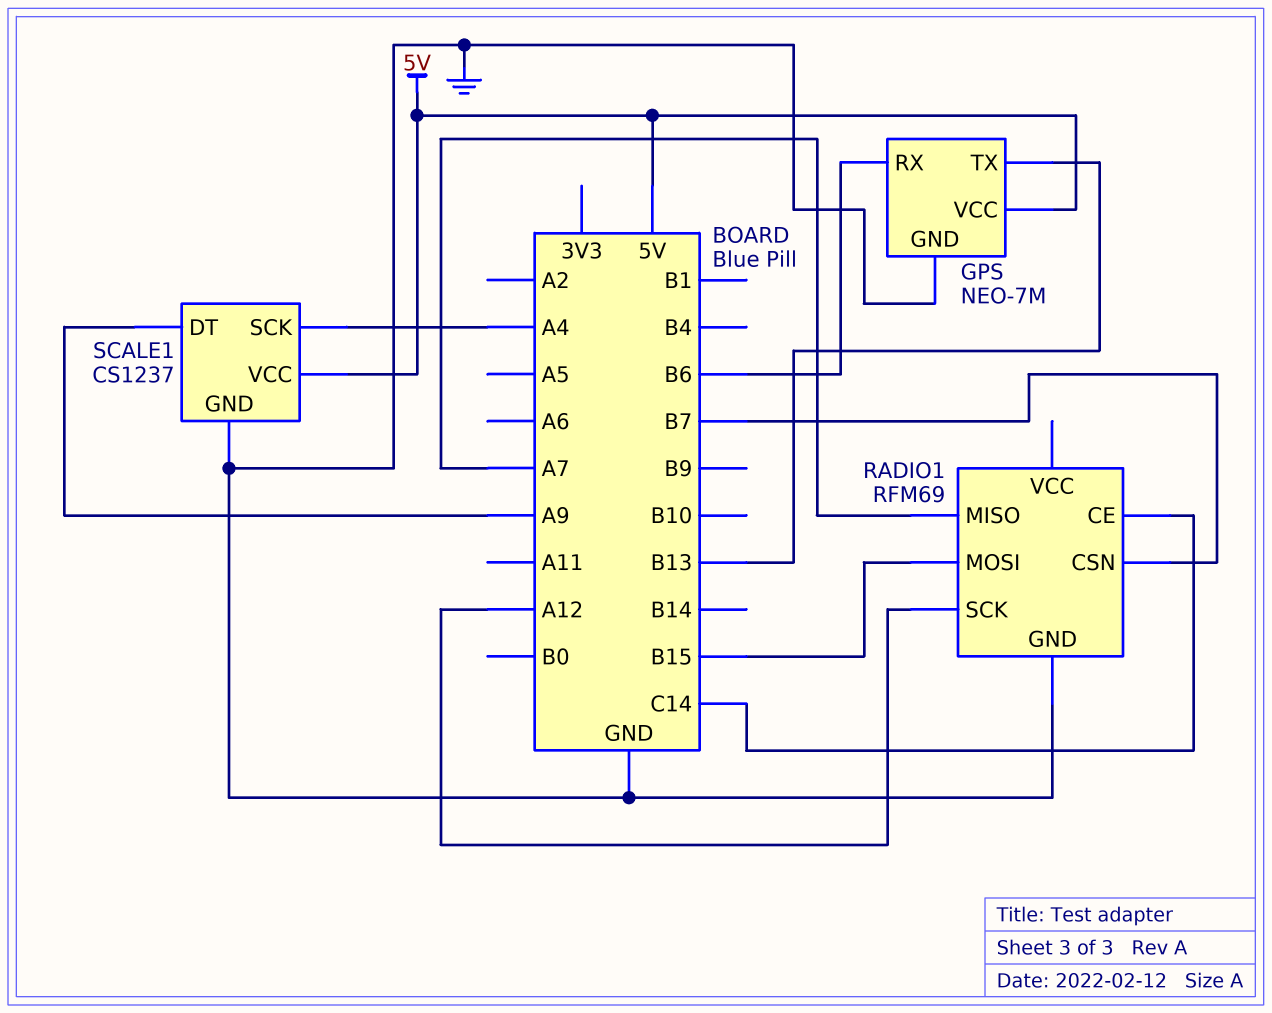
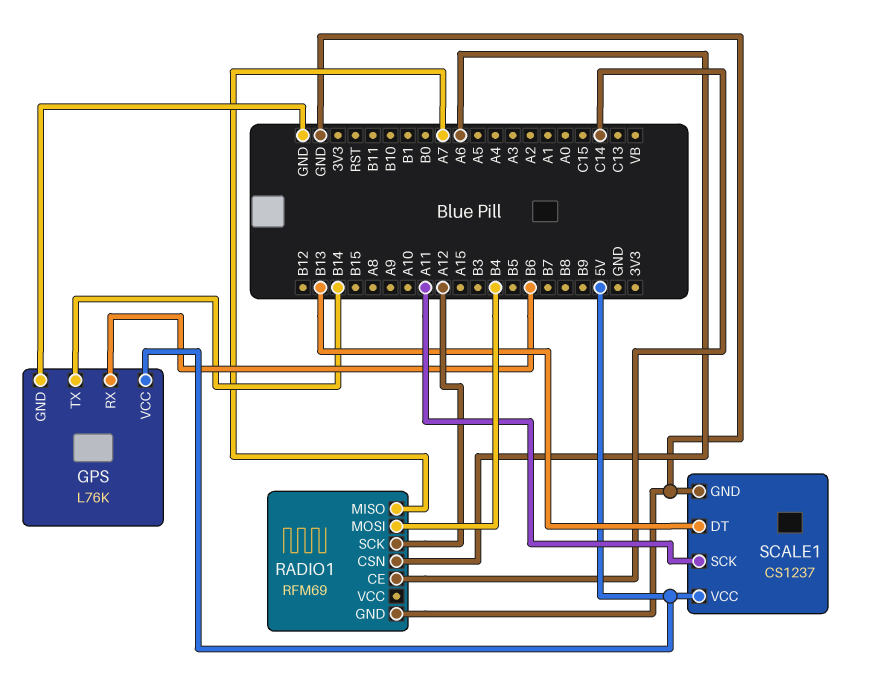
GPS: NEO-7M -> L76K
GPS pin TX: B13 -> B14
RADIO1 pin CSN: B7 -> A6
RADIO1 pin MOSI: B15 -> B4
SCALE1 pin DT: A9 -> B13
SCALE1 pin SCK: A4 -> A11

